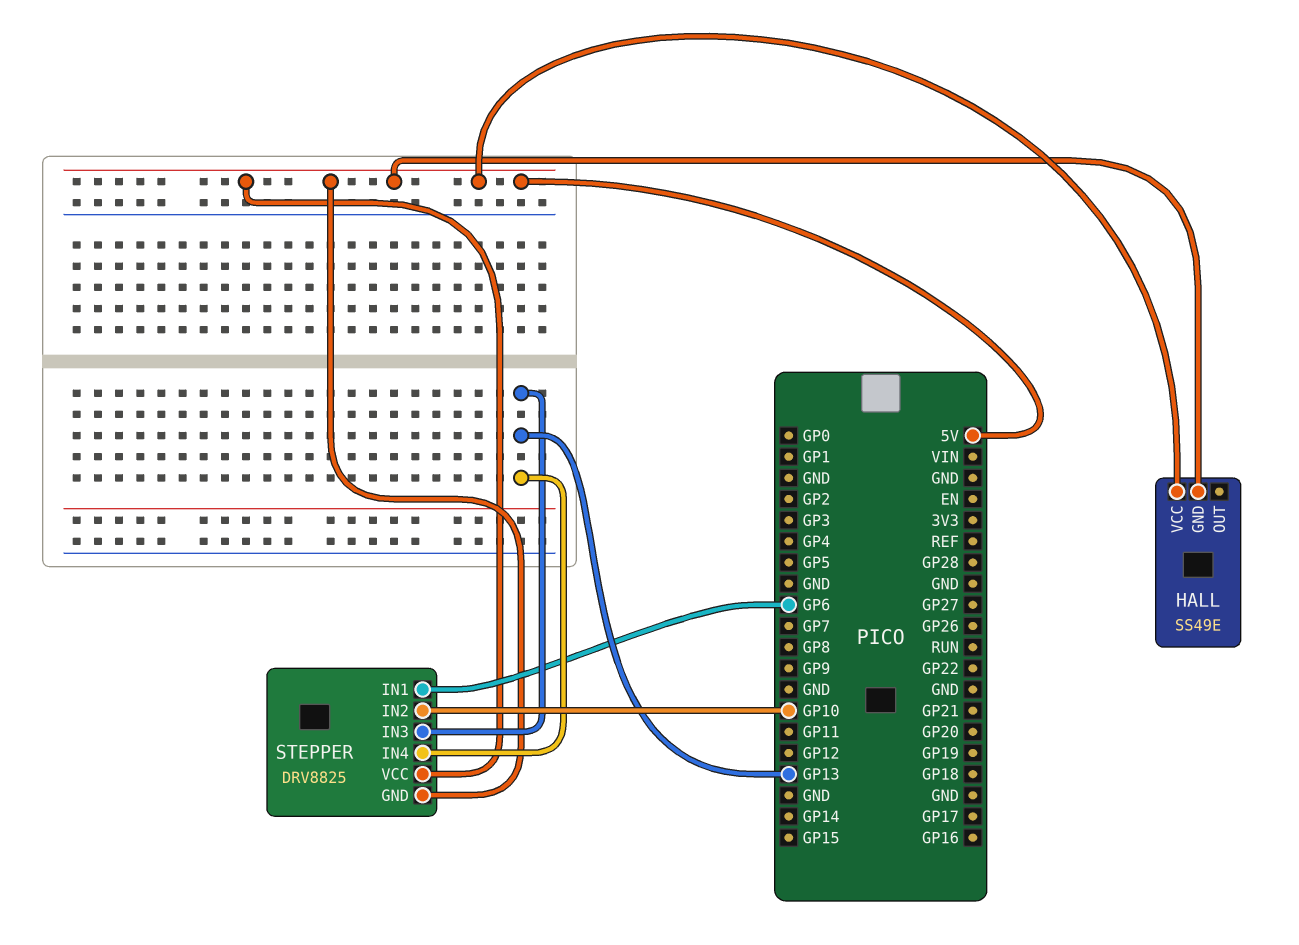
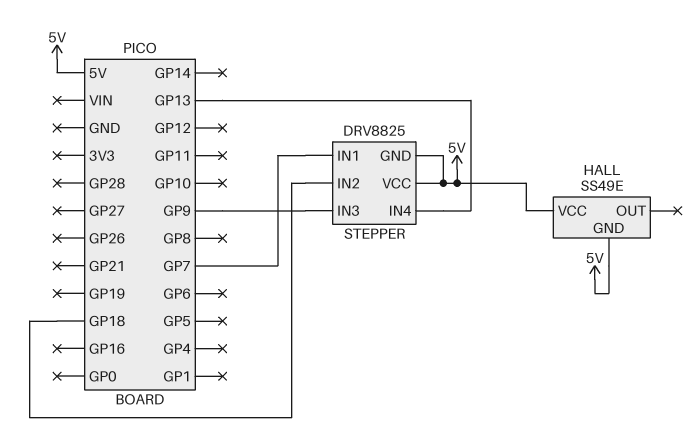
STEPPER pin IN1: GP6 -> GP7
STEPPER pin IN2: GP10 -> GP18
STEPPER pin IN3: GP13 -> GP9

